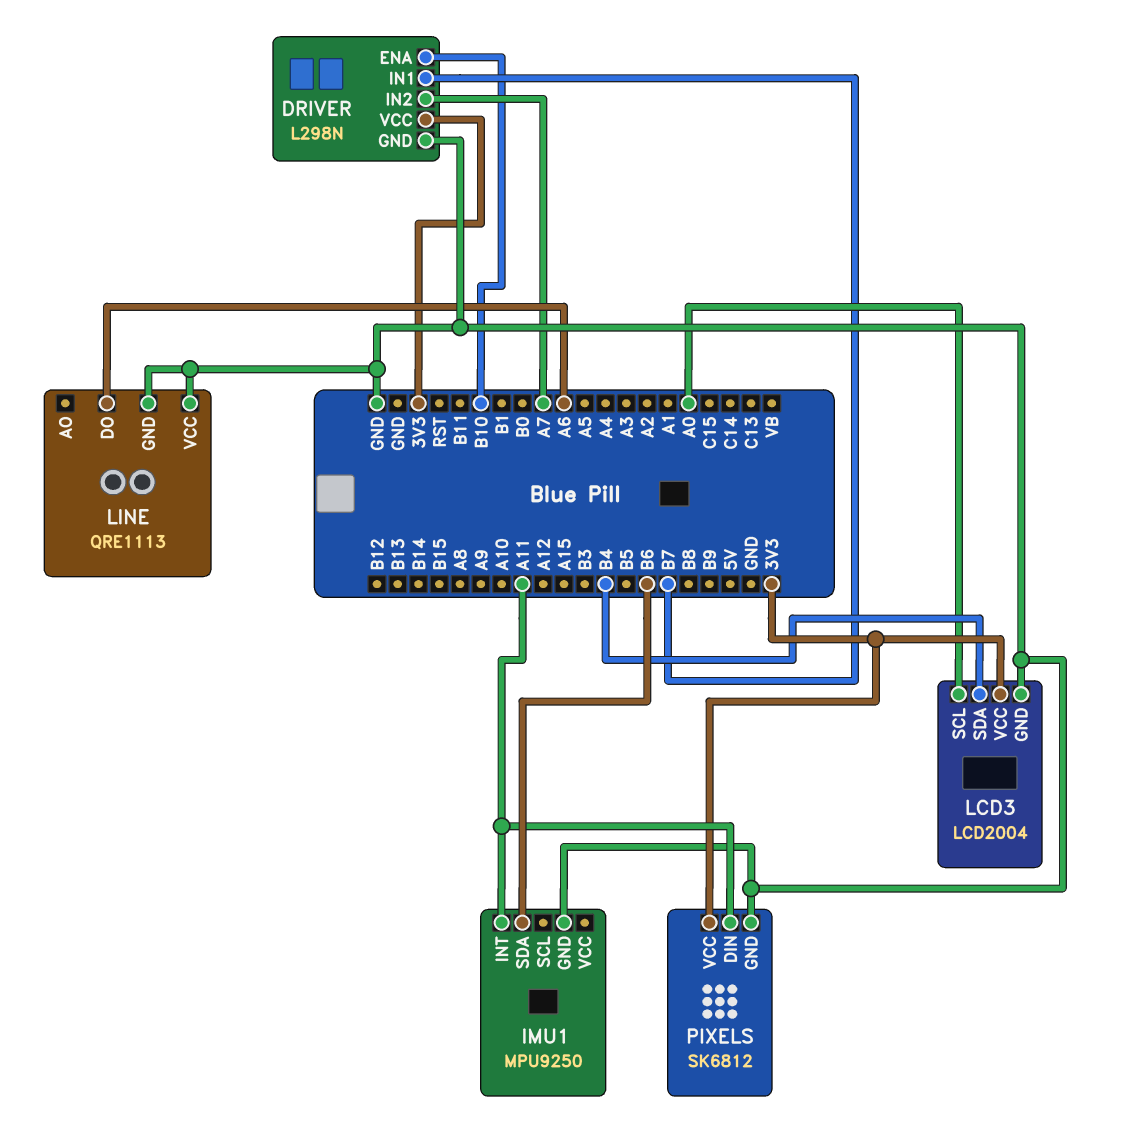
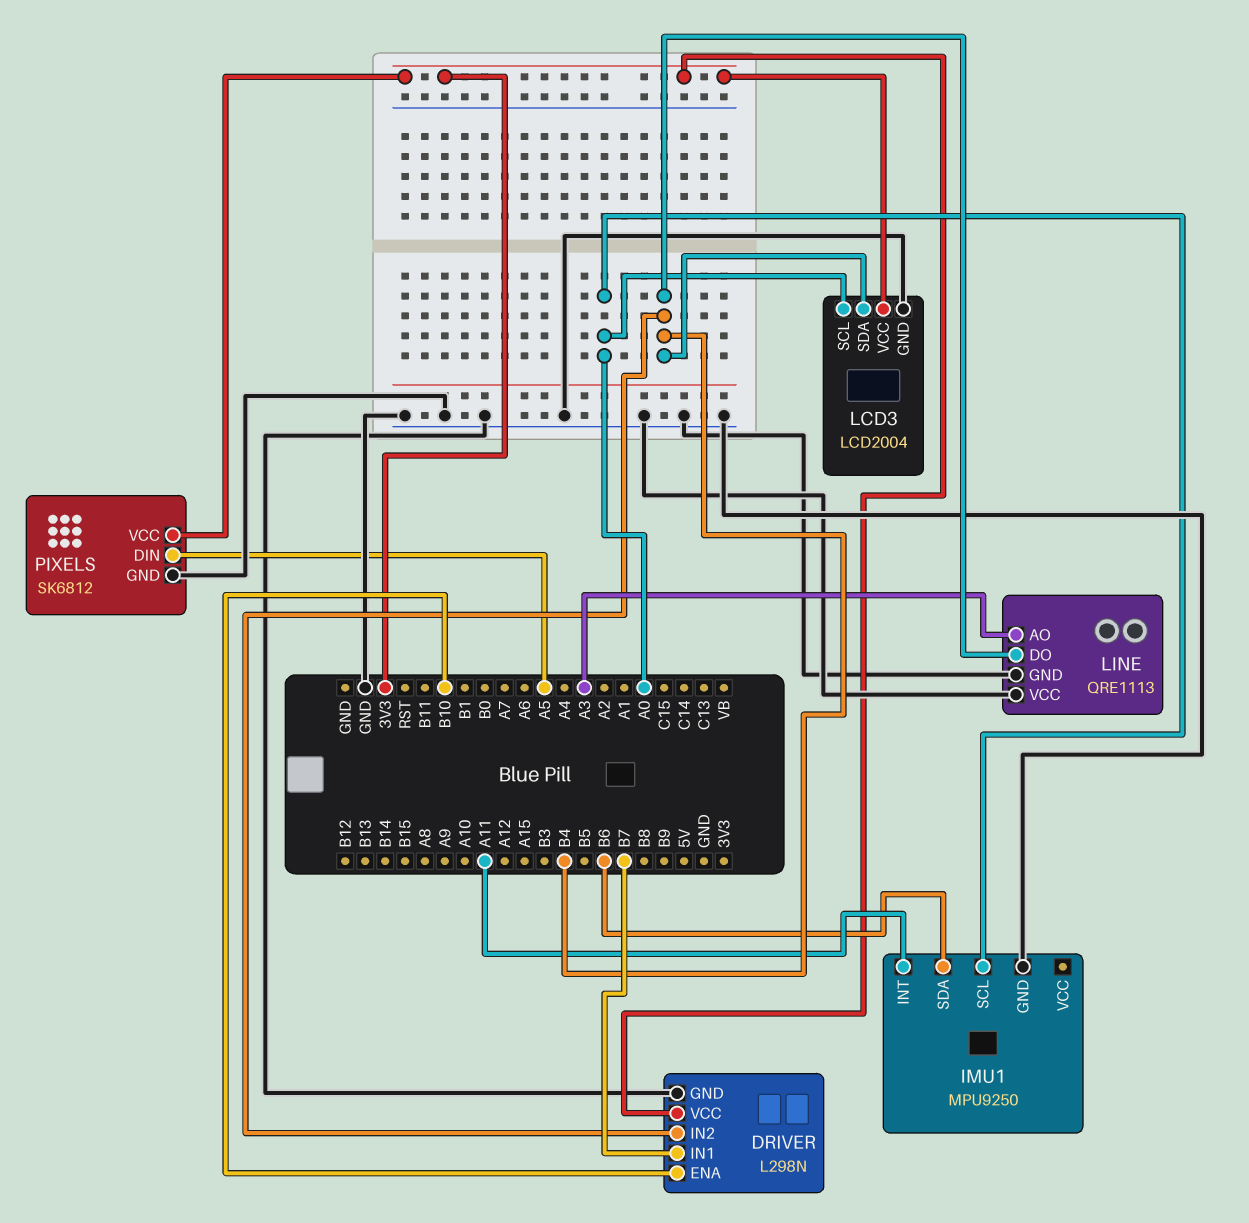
DRIVER pin IN2: A7 -> B4
IMU1 pin SCL: none -> A0
LINE pin AO: none -> A3
LINE pin DO: A6 -> B4
PIXELS pin DIN: A11 -> A5

